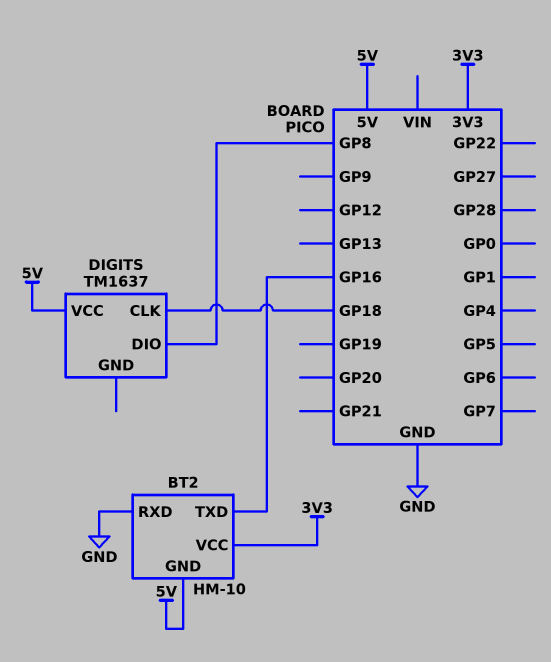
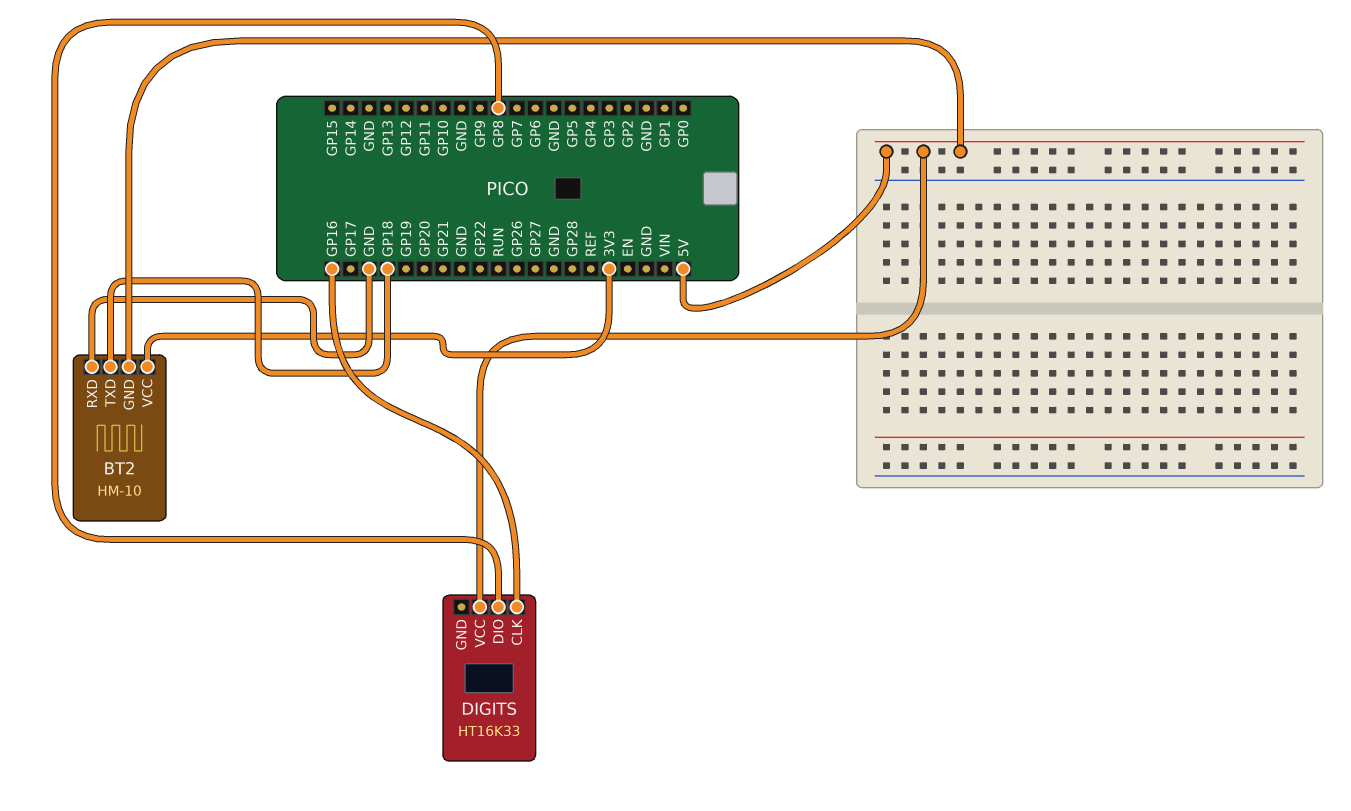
BT2 pin TXD: GP16 -> GP18
DIGITS: TM1637 -> HT16K33
DIGITS pin CLK: GP18 -> GP16

